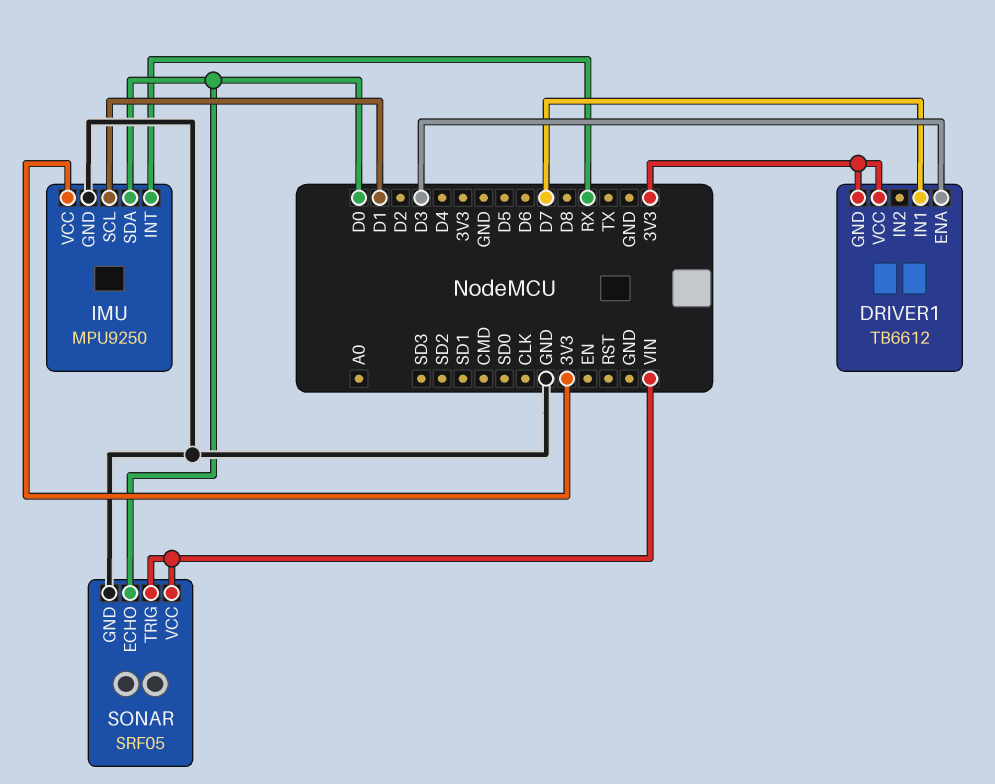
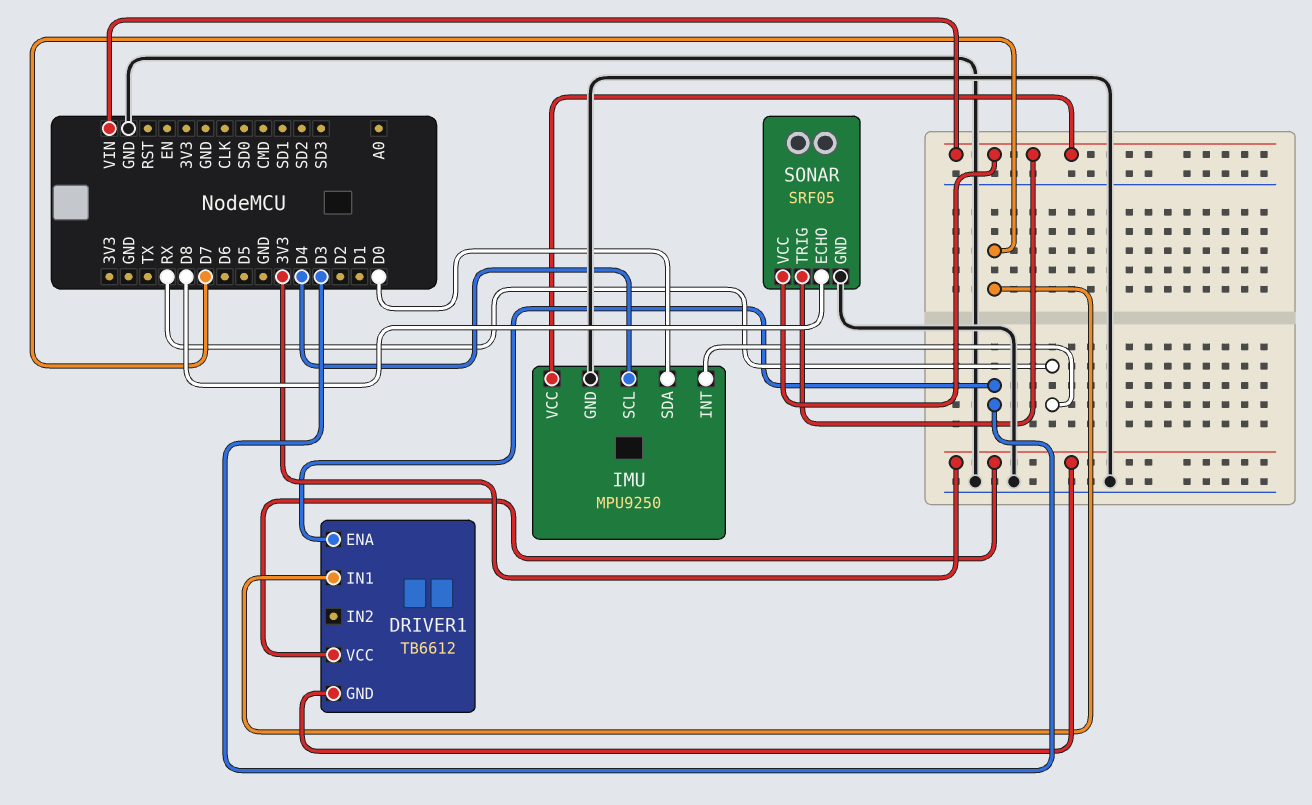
IMU pin SCL: D1 -> D4
IMU pin VCC: 3V3 -> VIN
SONAR pin ECHO: D0 -> D8

